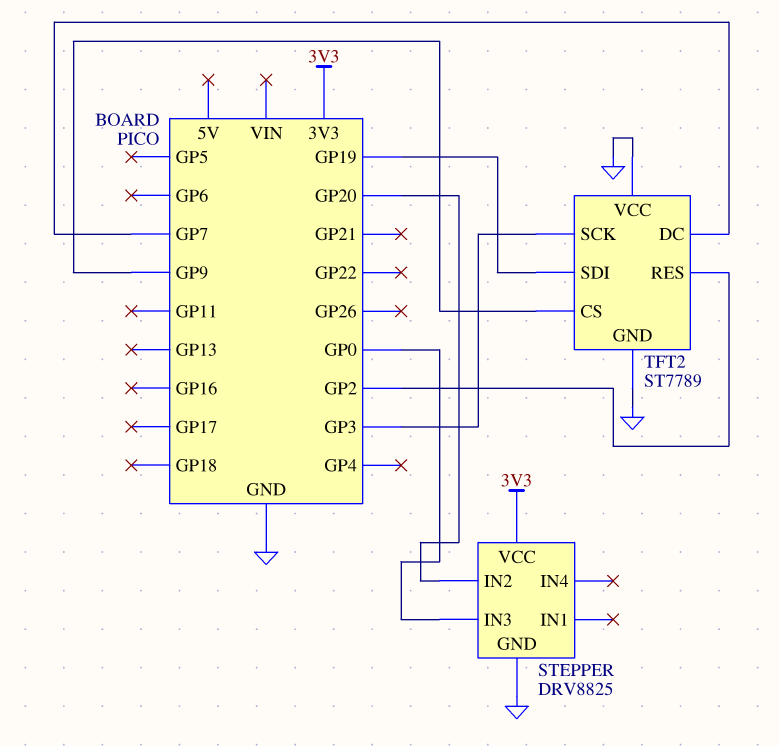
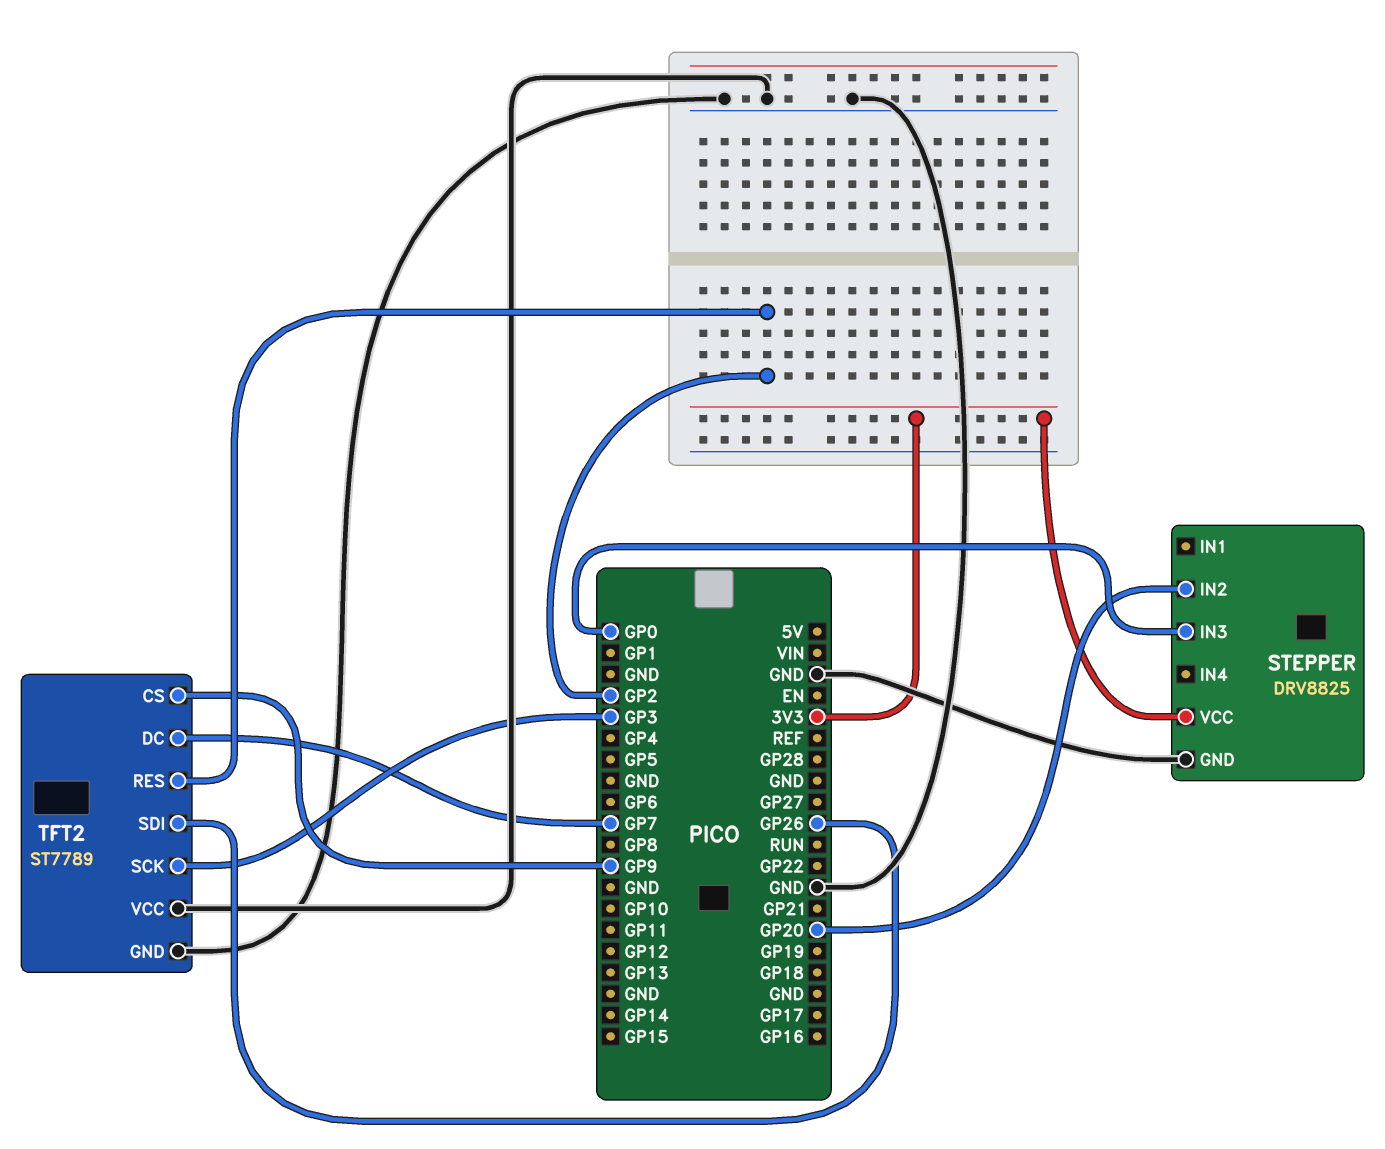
TFT2 pin SDI: GP19 -> GP26

